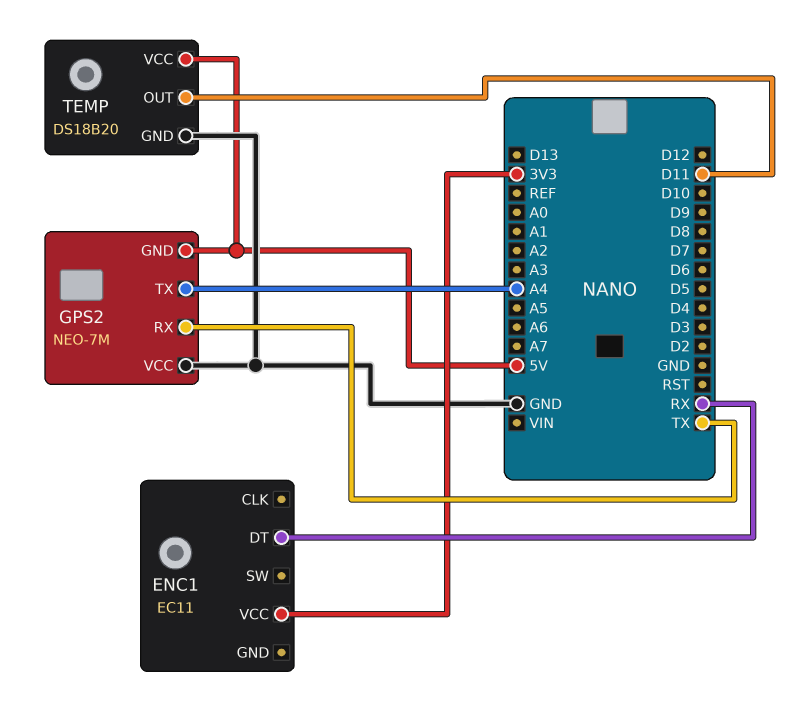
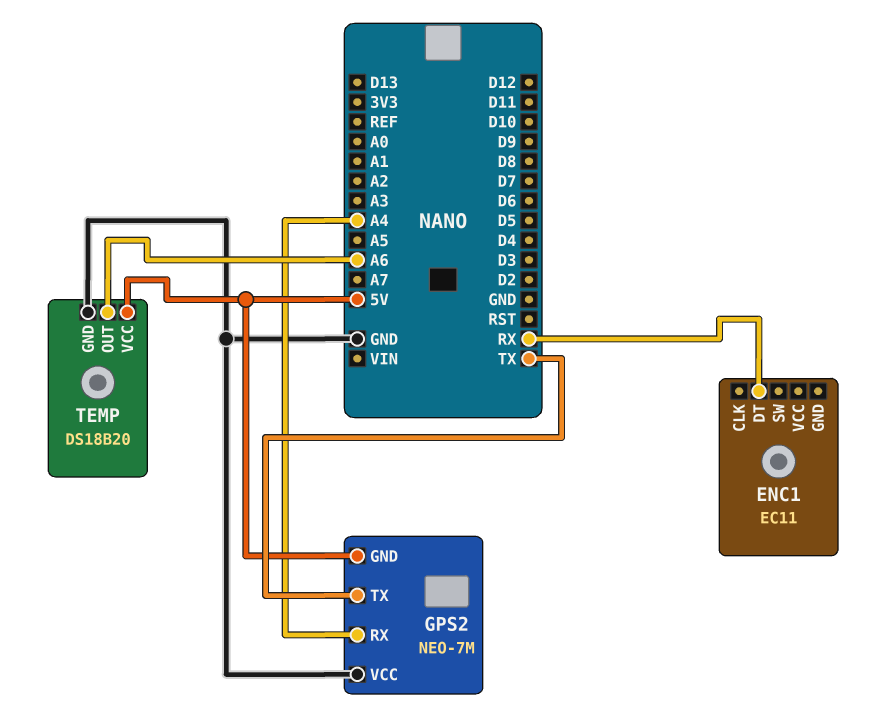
ENC1 pin VCC: 3V3 -> none
GPS2 pin RX: TX -> A4
GPS2 pin TX: A4 -> TX
TEMP pin OUT: D11 -> A6

